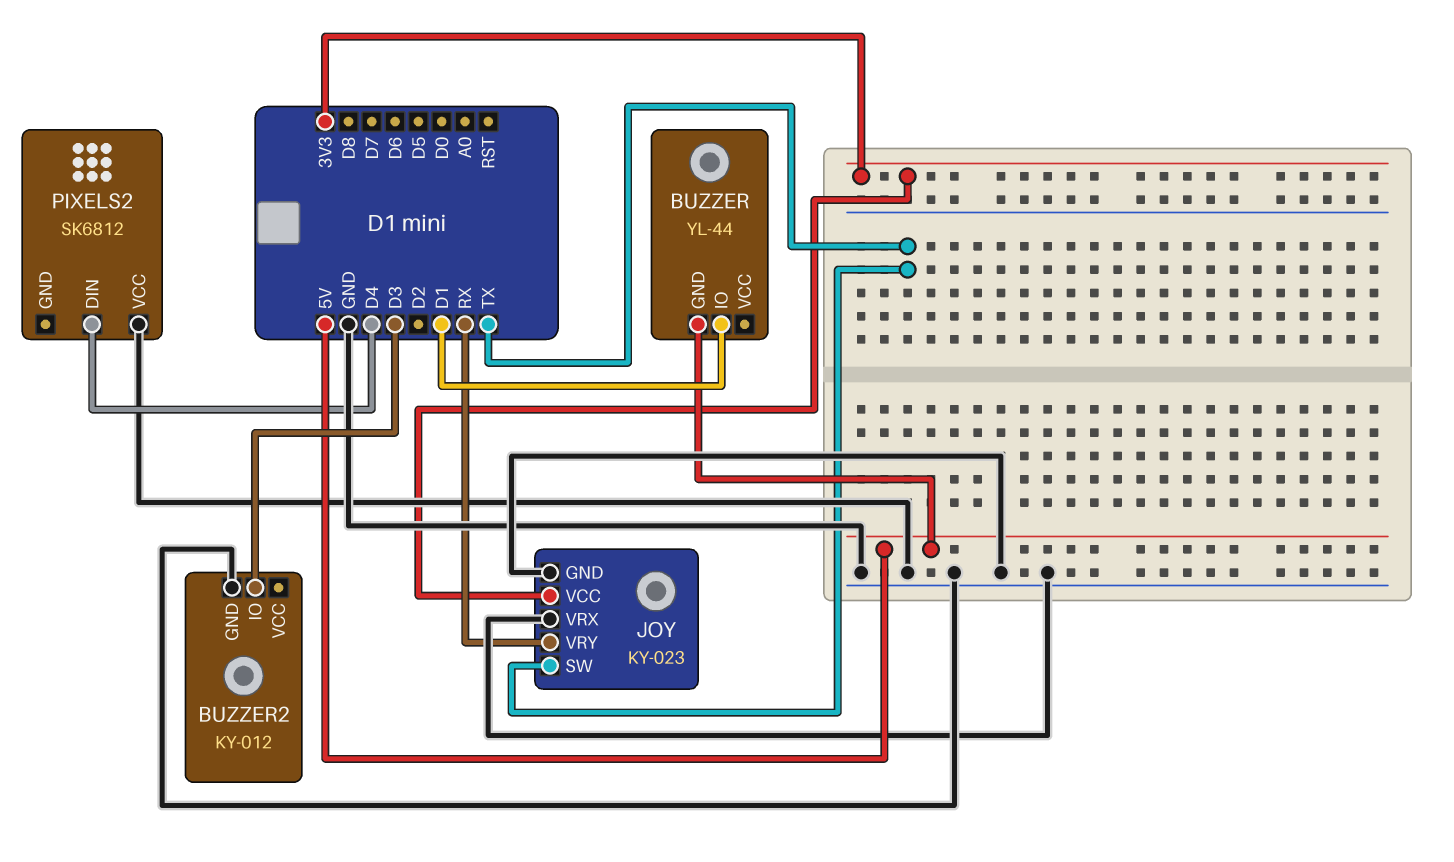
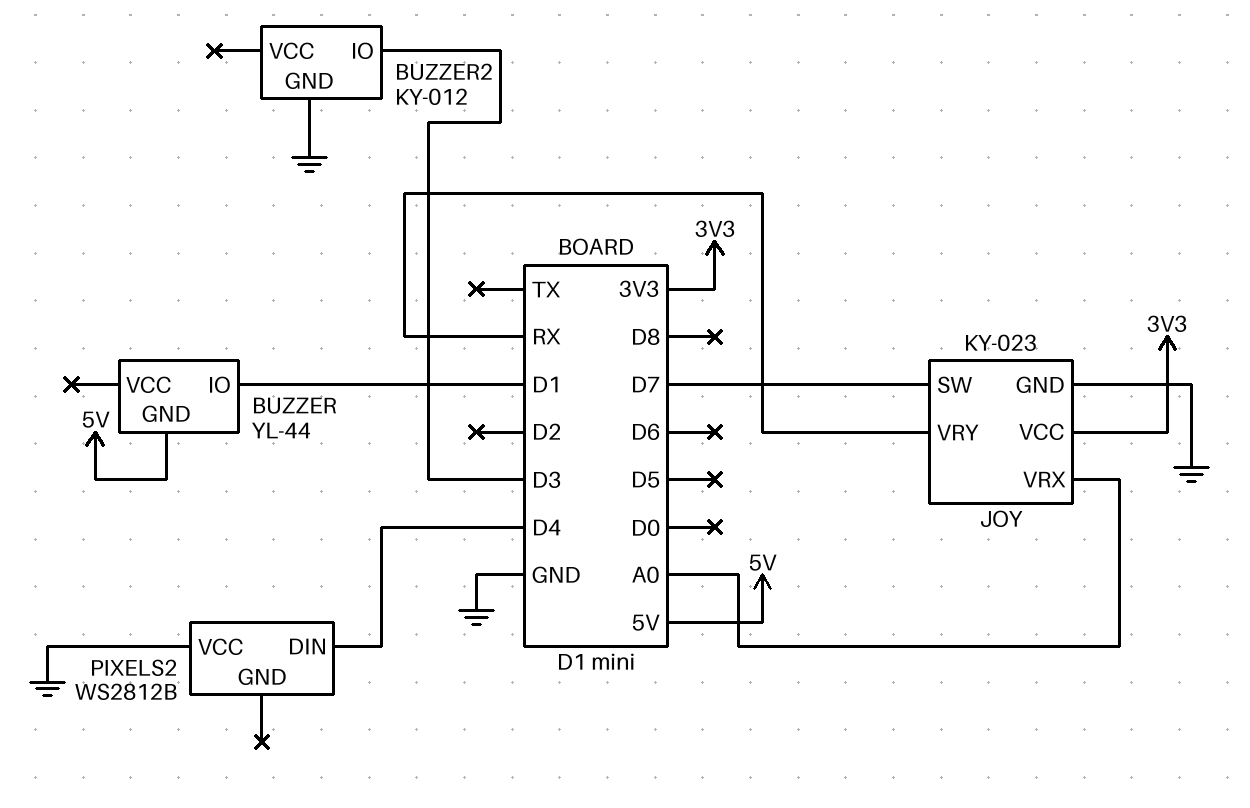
JOY pin SW: TX -> D7
JOY pin VRX: GND -> A0
PIXELS2: SK6812 -> WS2812B

